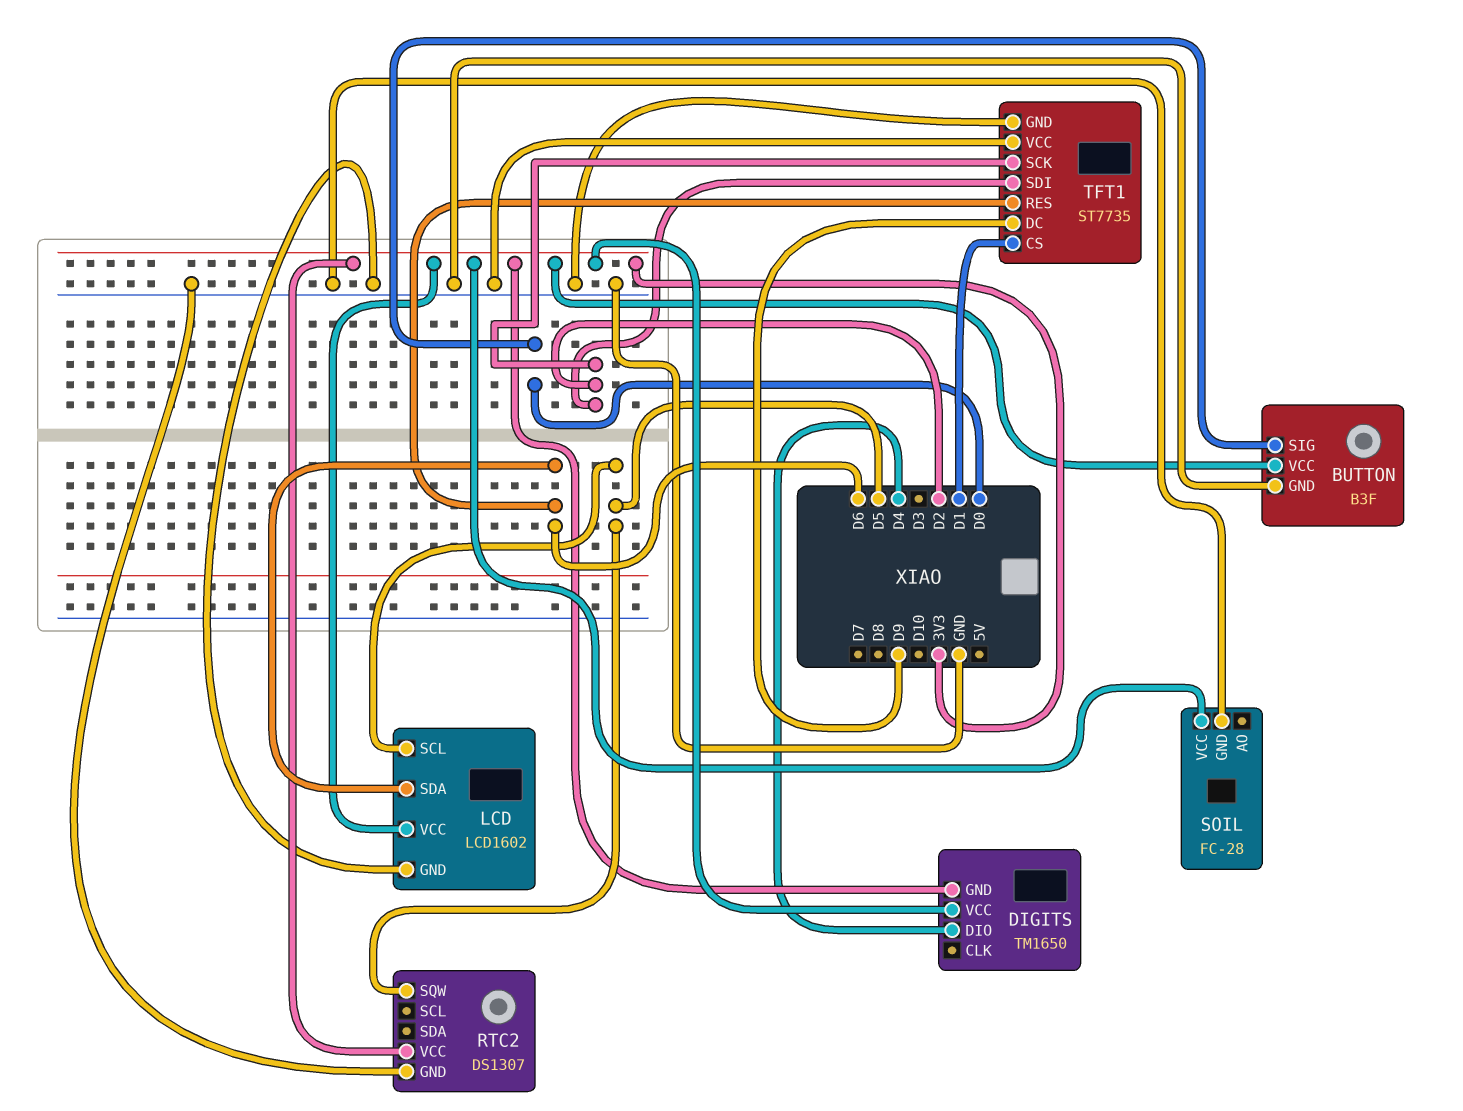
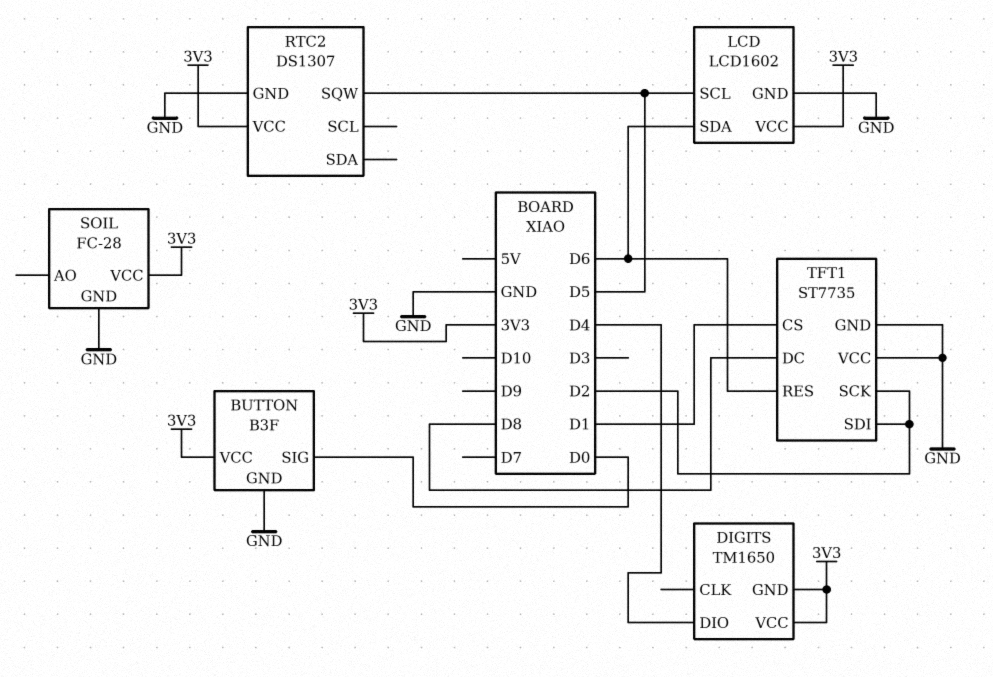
TFT1 pin DC: D9 -> D8

